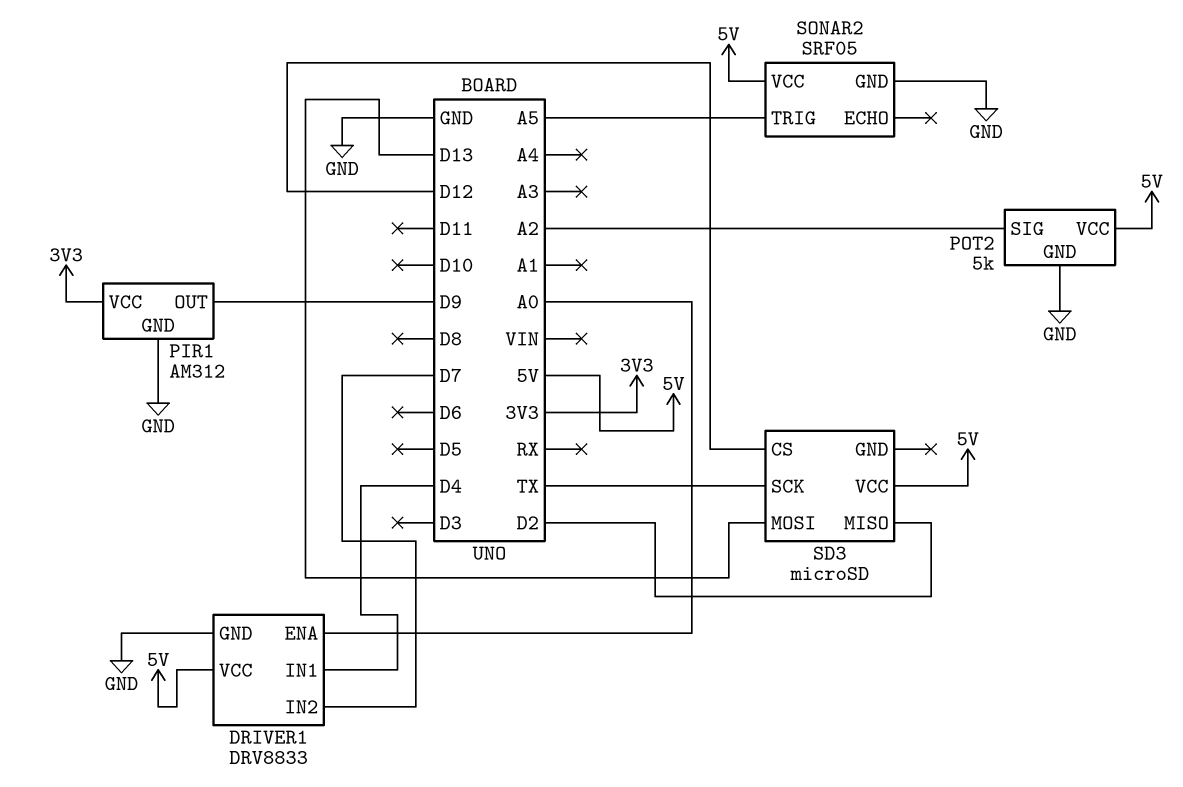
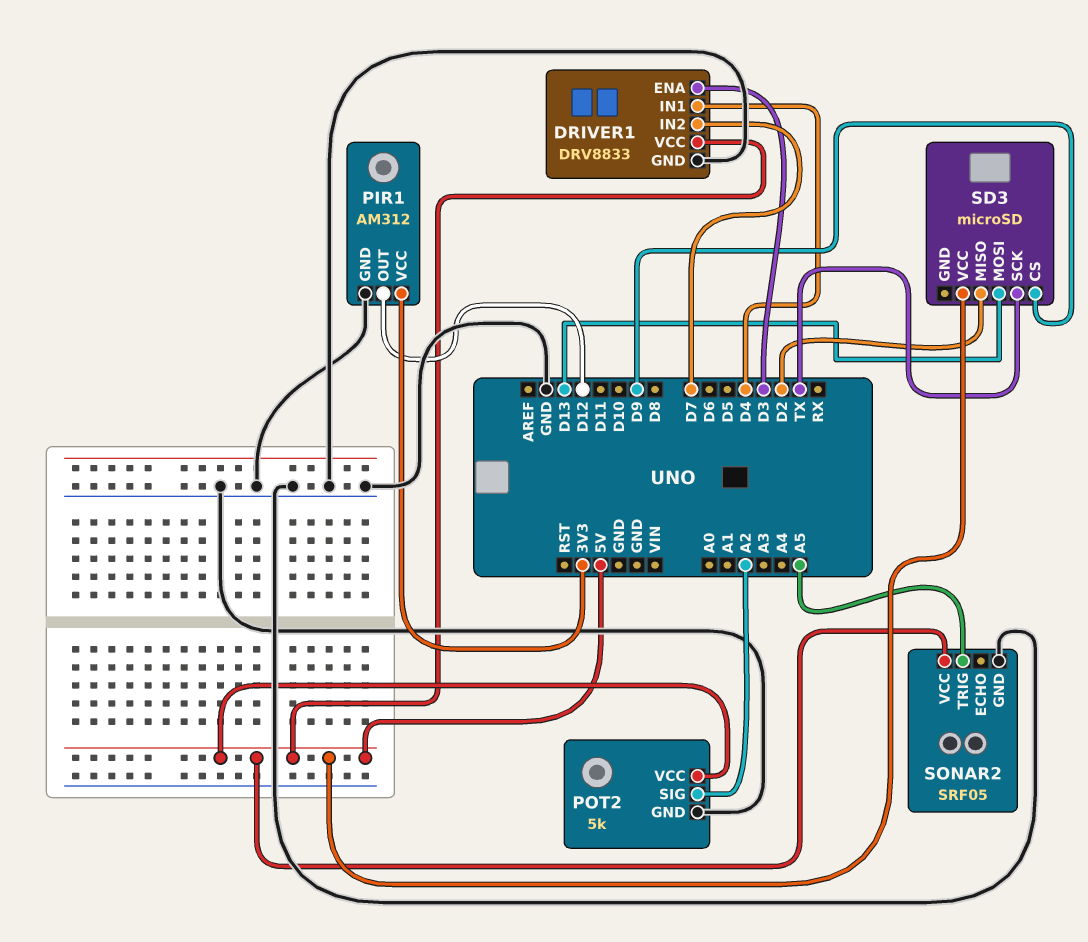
DRIVER1 pin ENA: A0 -> D3
PIR1 pin OUT: D9 -> D12
SD3 pin CS: D12 -> D9

